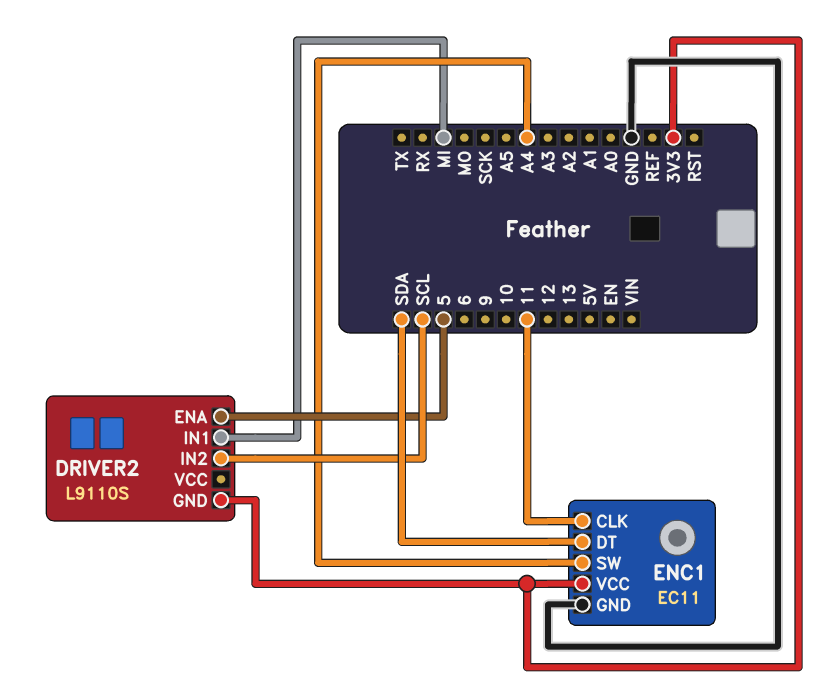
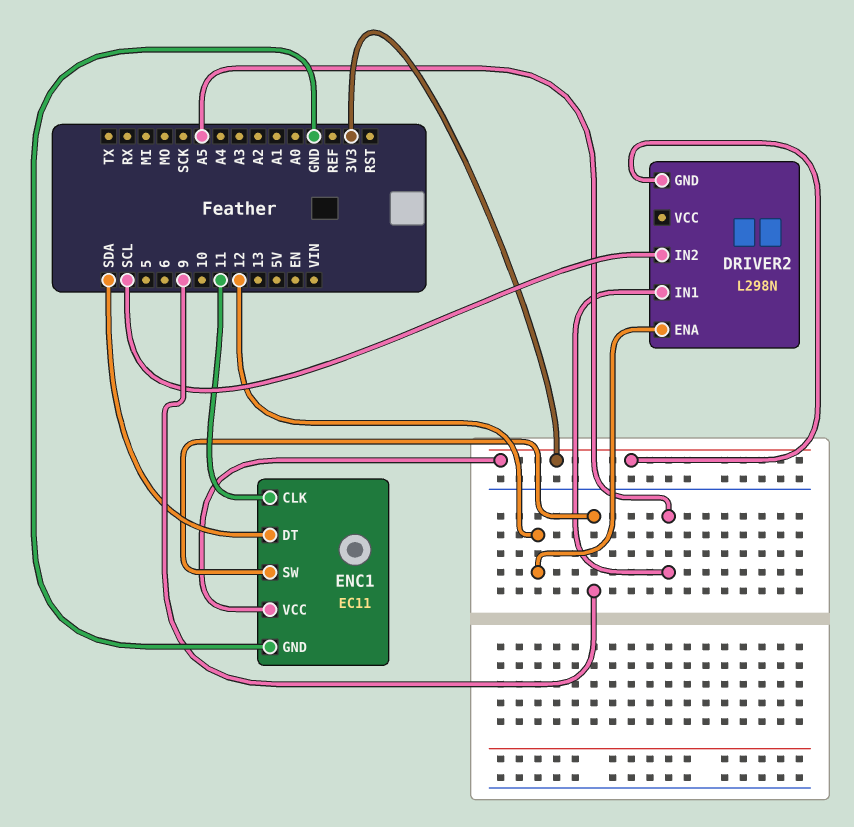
DRIVER2: L9110S -> L298N
DRIVER2 pin ENA: 5 -> 12
DRIVER2 pin IN1: MI -> A5
ENC1 pin SW: A4 -> 9

